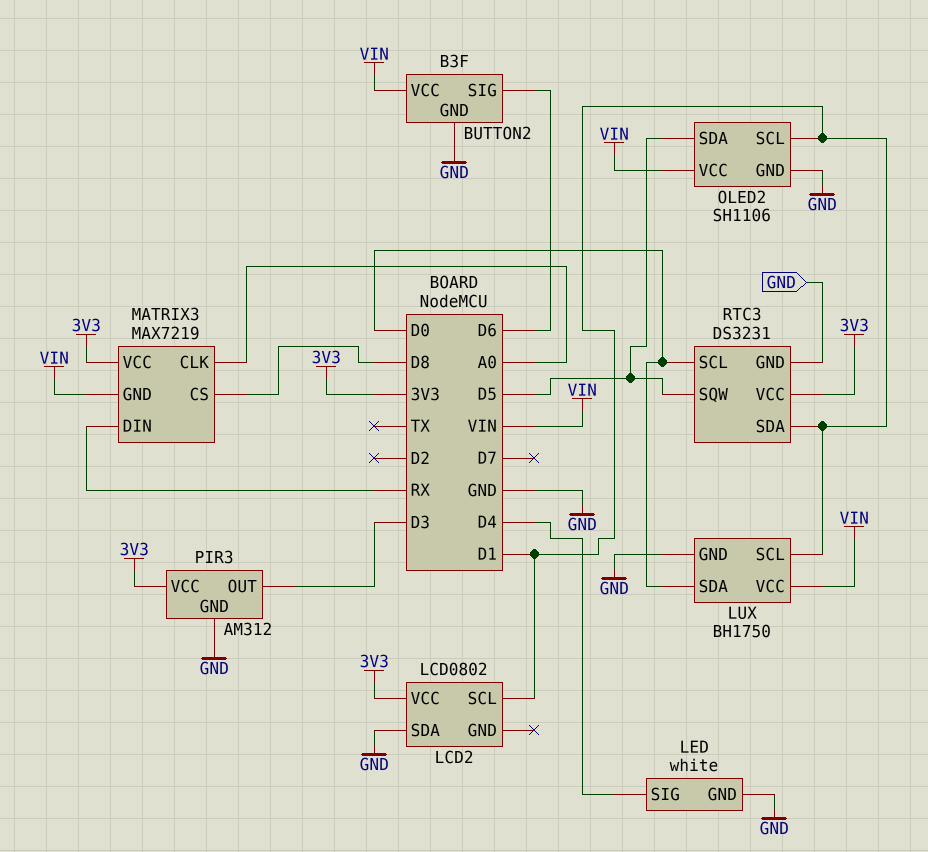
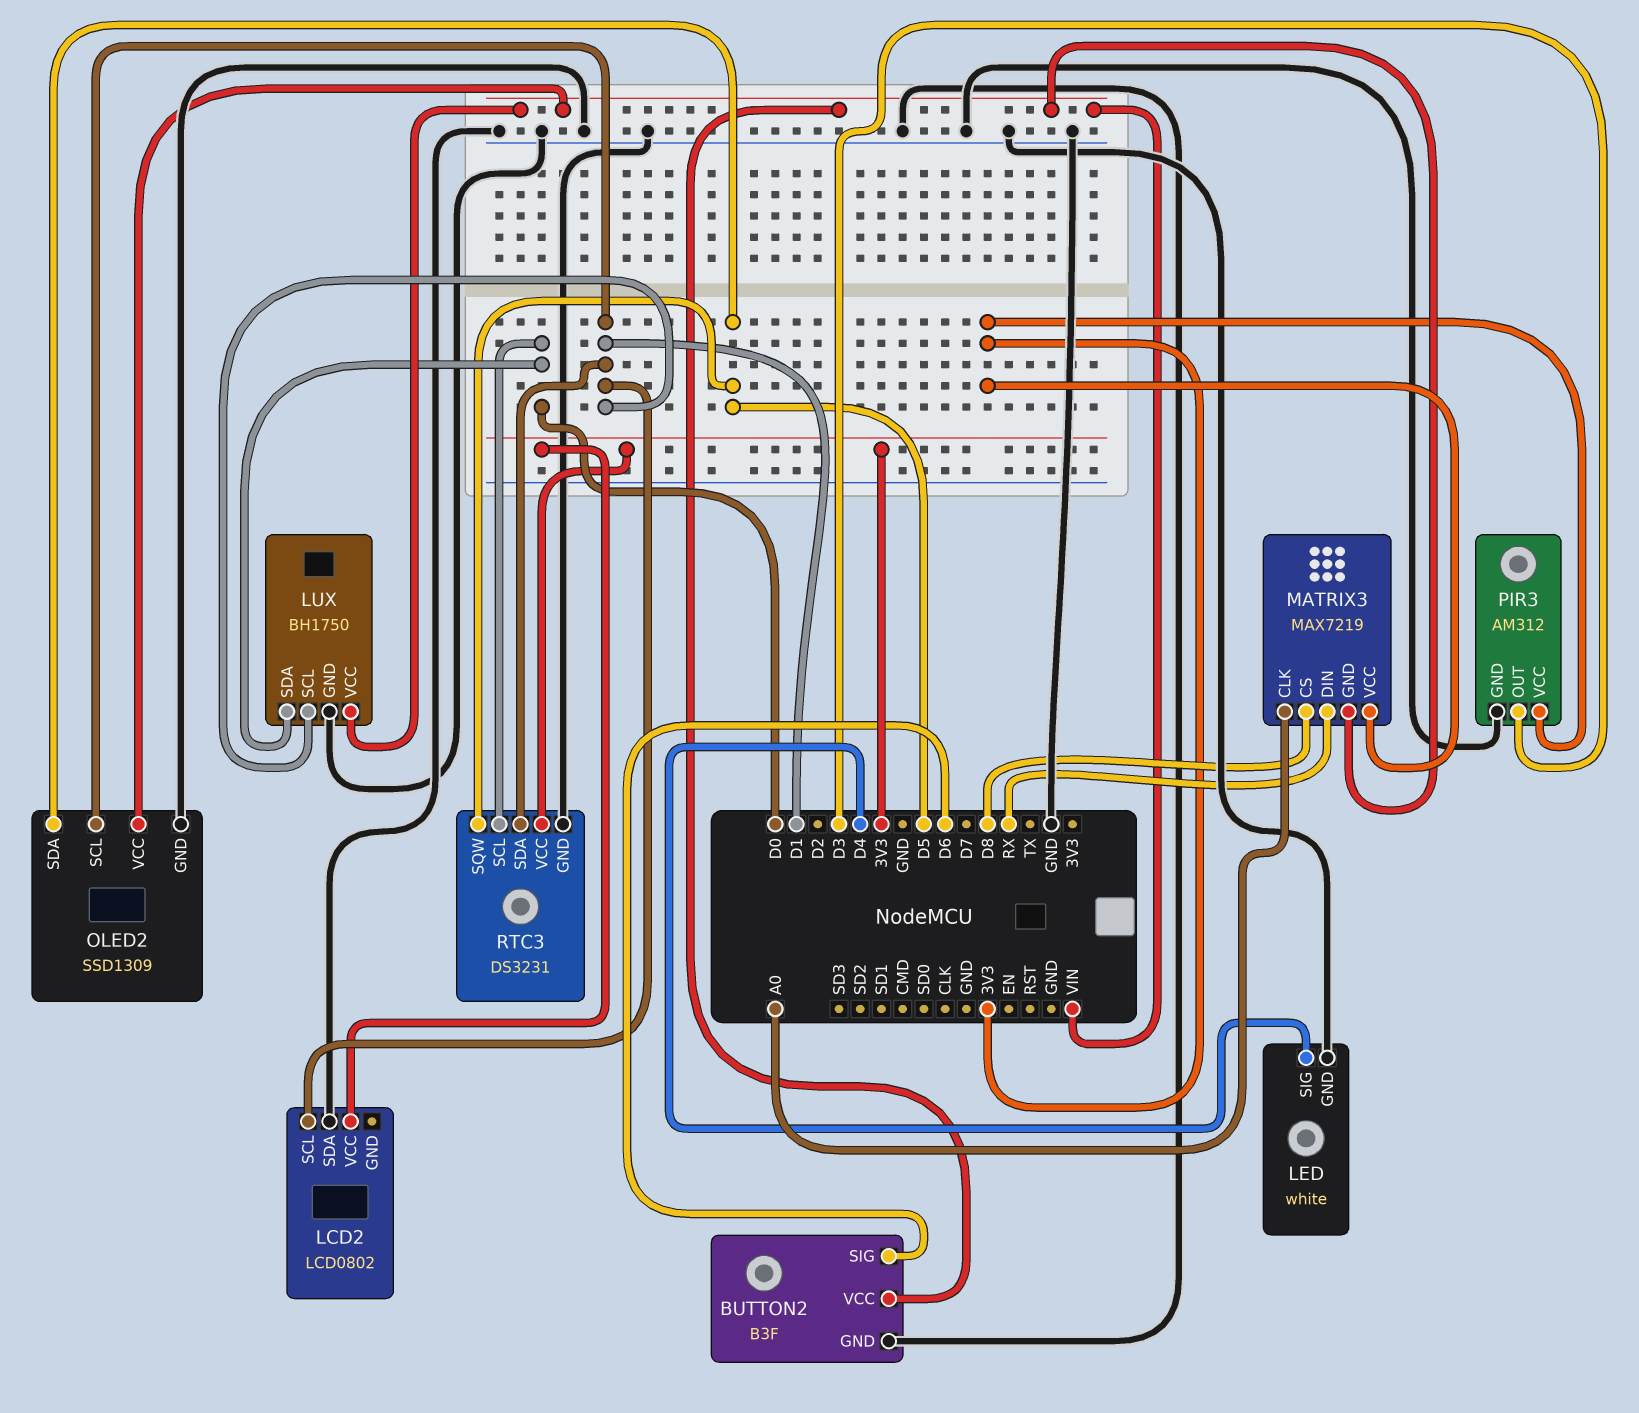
OLED2: SH1106 -> SSD1309

